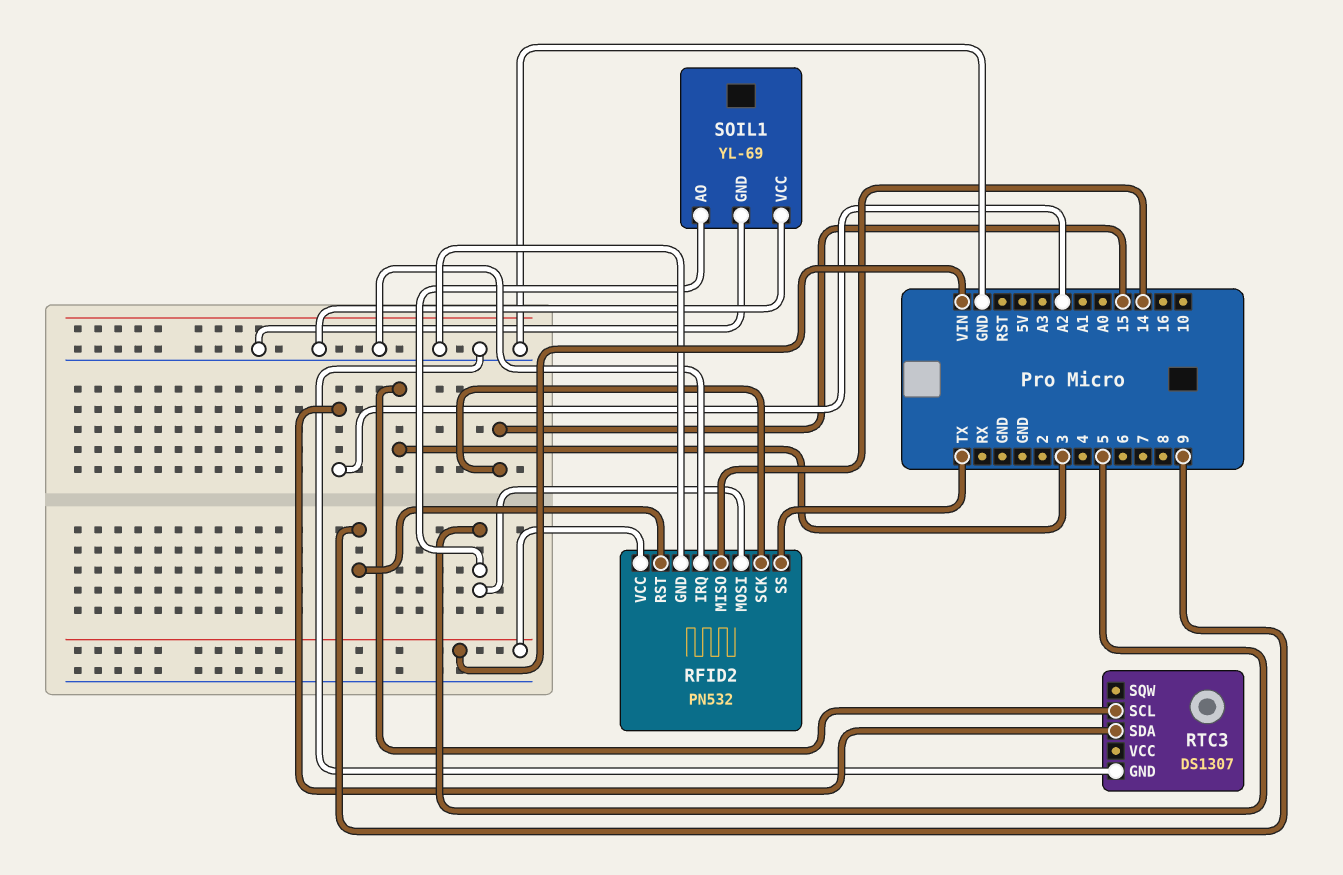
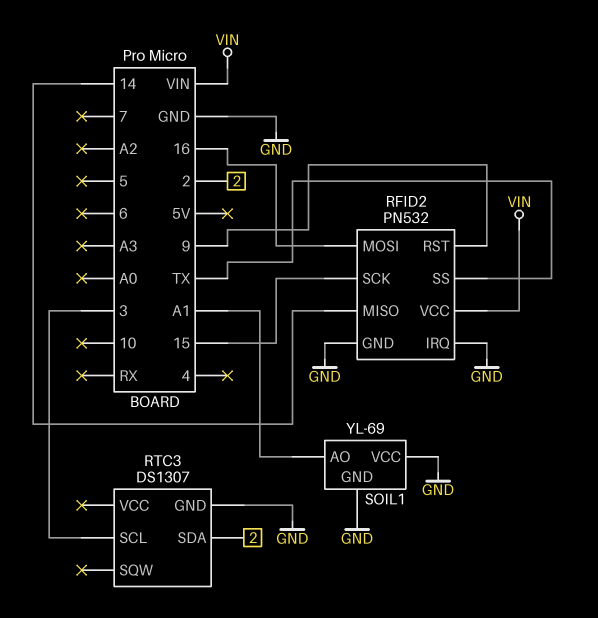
RFID2 pin MOSI: 5 -> 16
RTC3 pin SDA: A2 -> 2
SOIL1 pin AO: 5 -> A1

